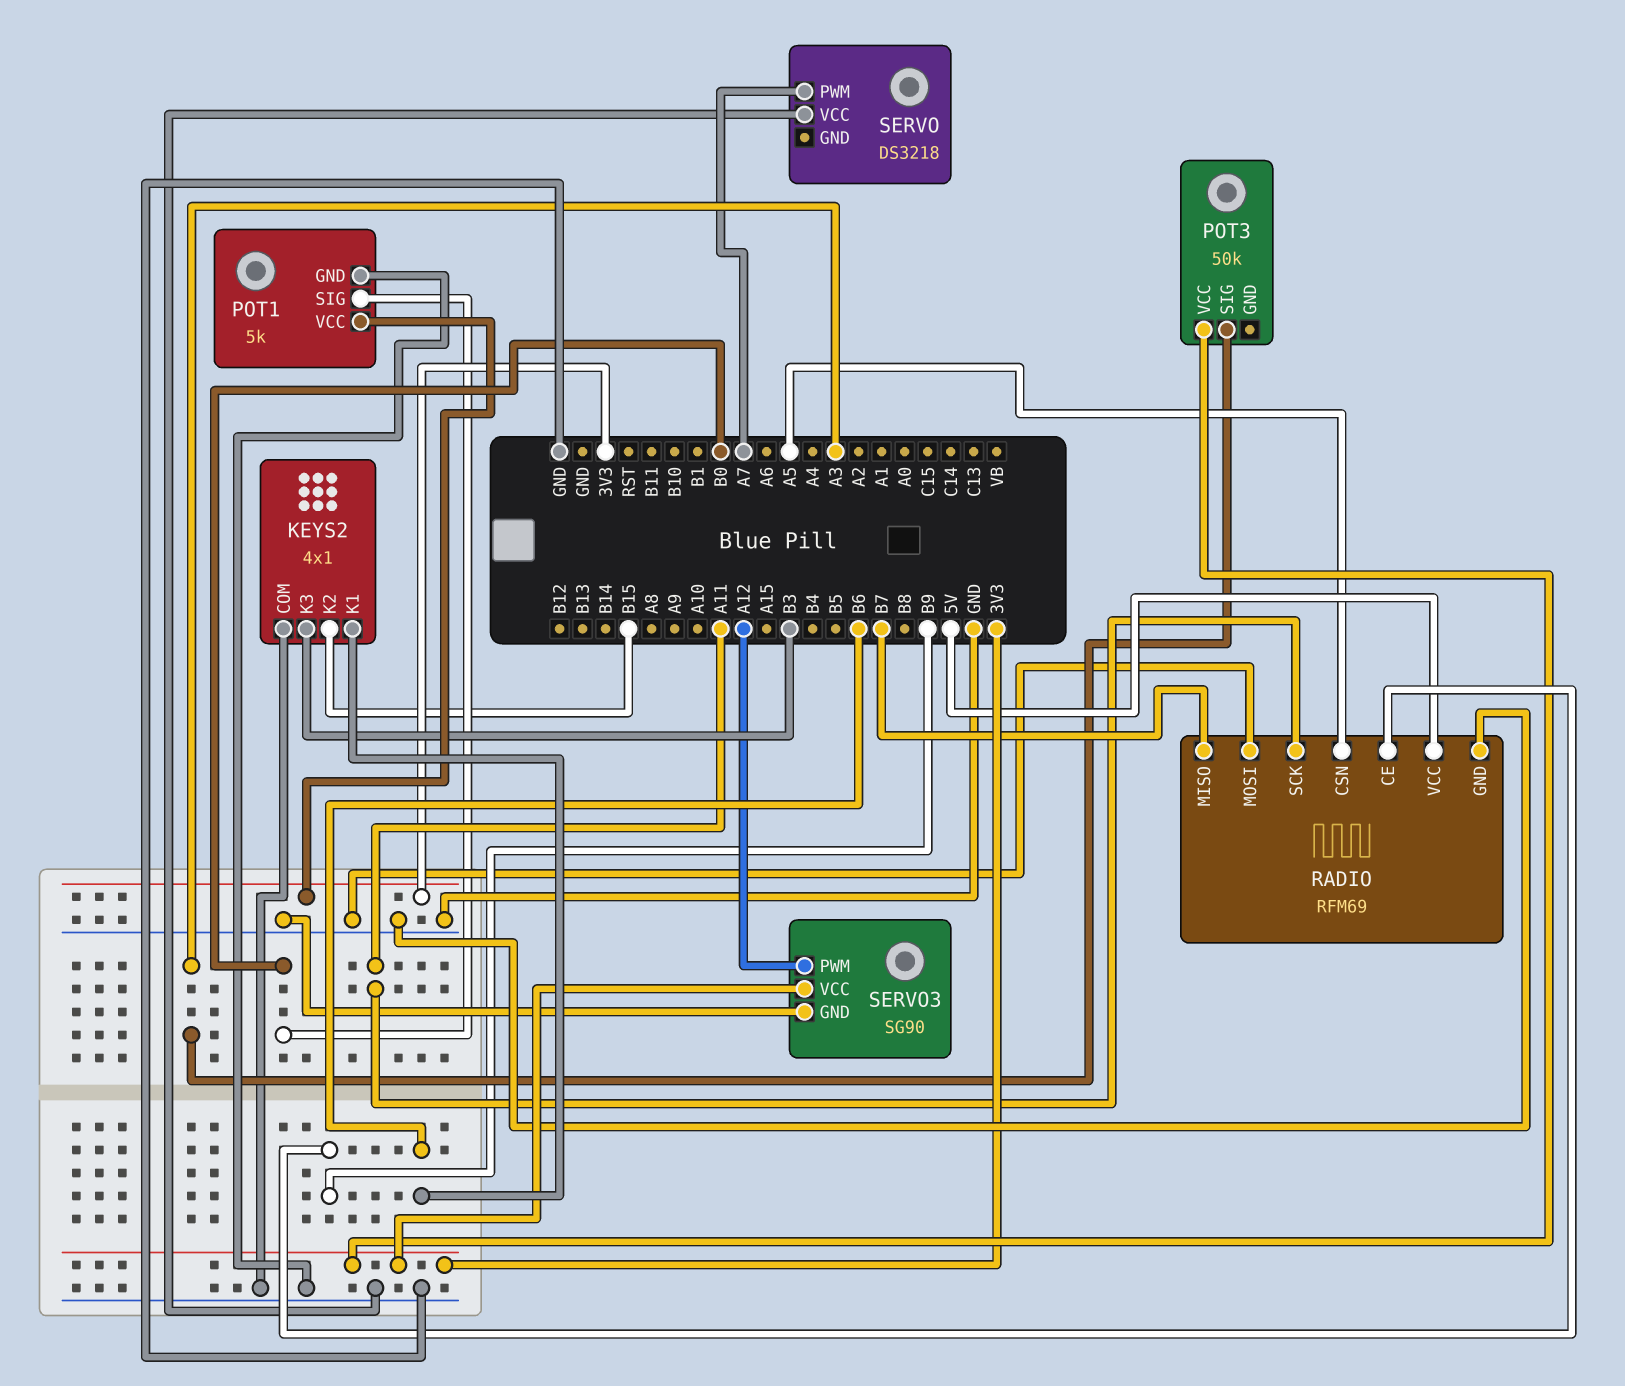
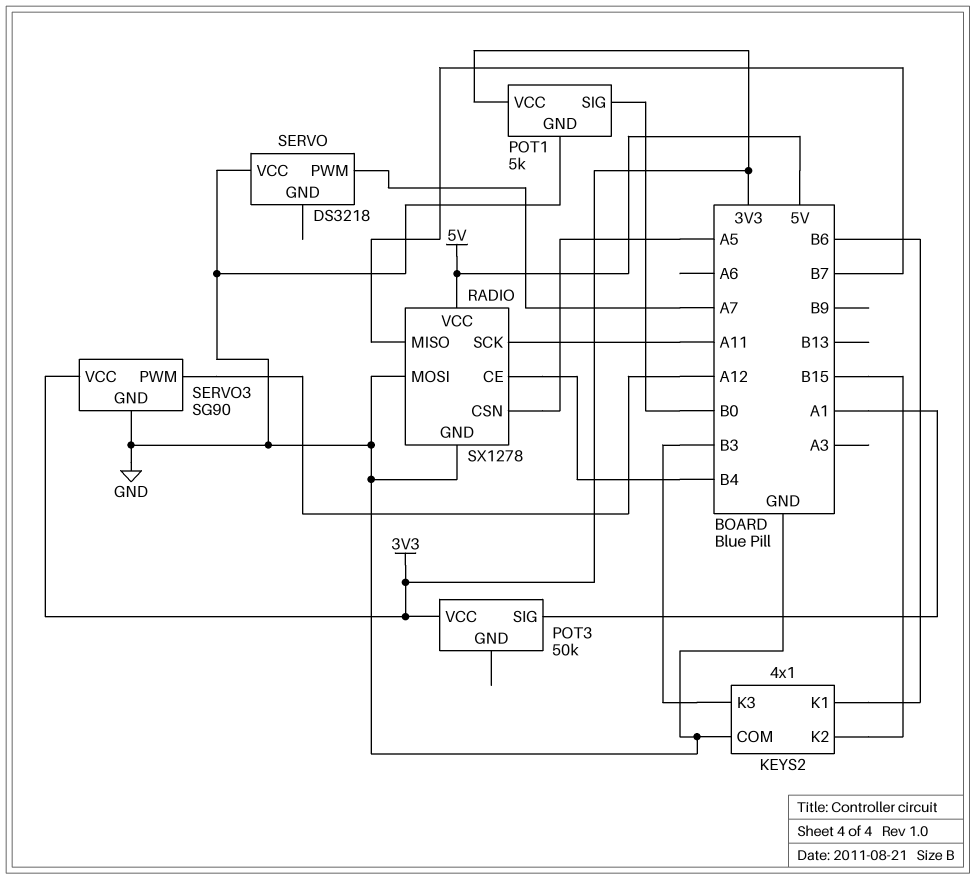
POT3 pin SIG: A3 -> A1
RADIO: RFM69 -> SX1278
RADIO pin CE: B9 -> B4

